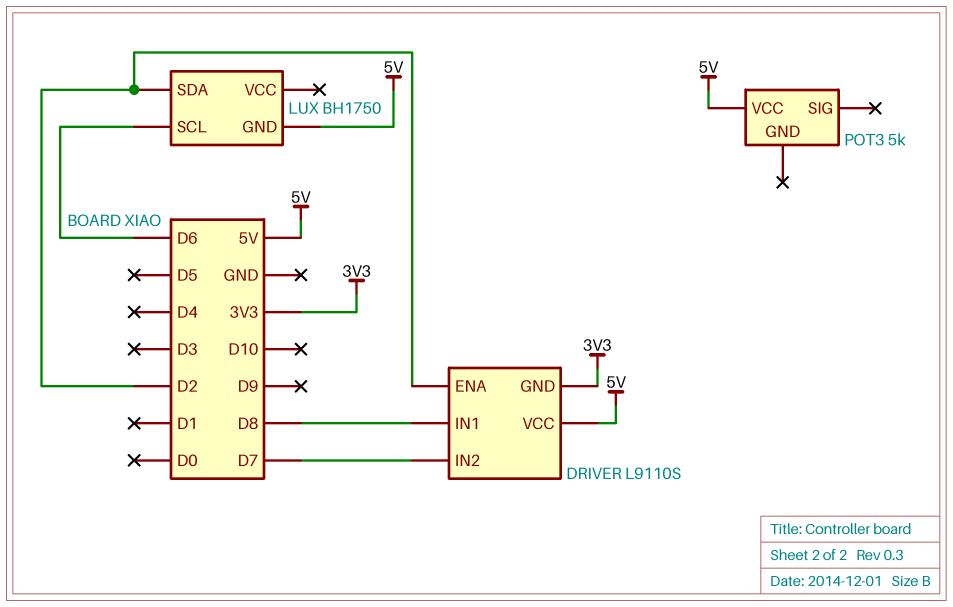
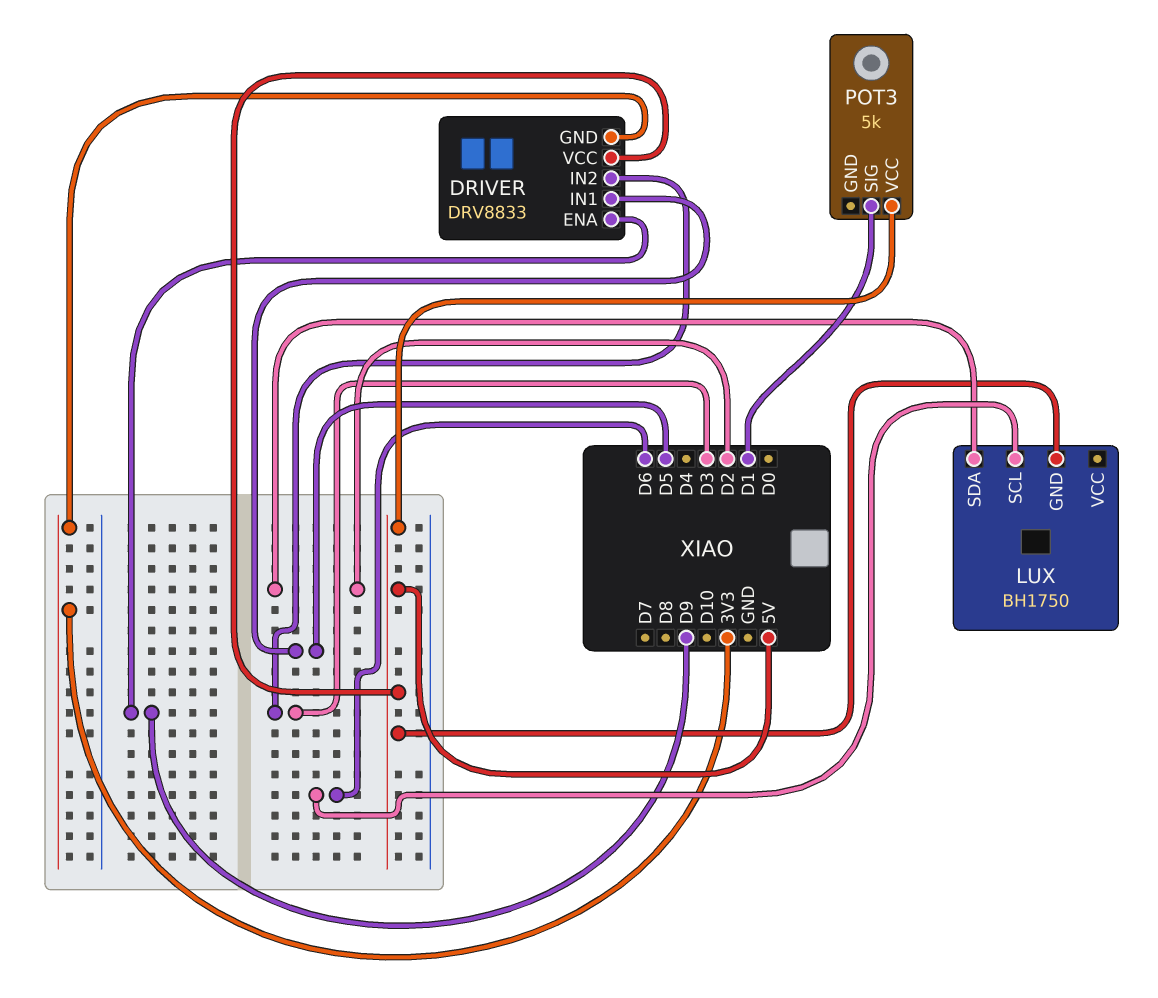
DRIVER: L9110S -> DRV8833
DRIVER pin ENA: D2 -> D9
DRIVER pin IN1: D8 -> D5
DRIVER pin IN2: D7 -> D3
POT3 pin SIG: none -> D1

